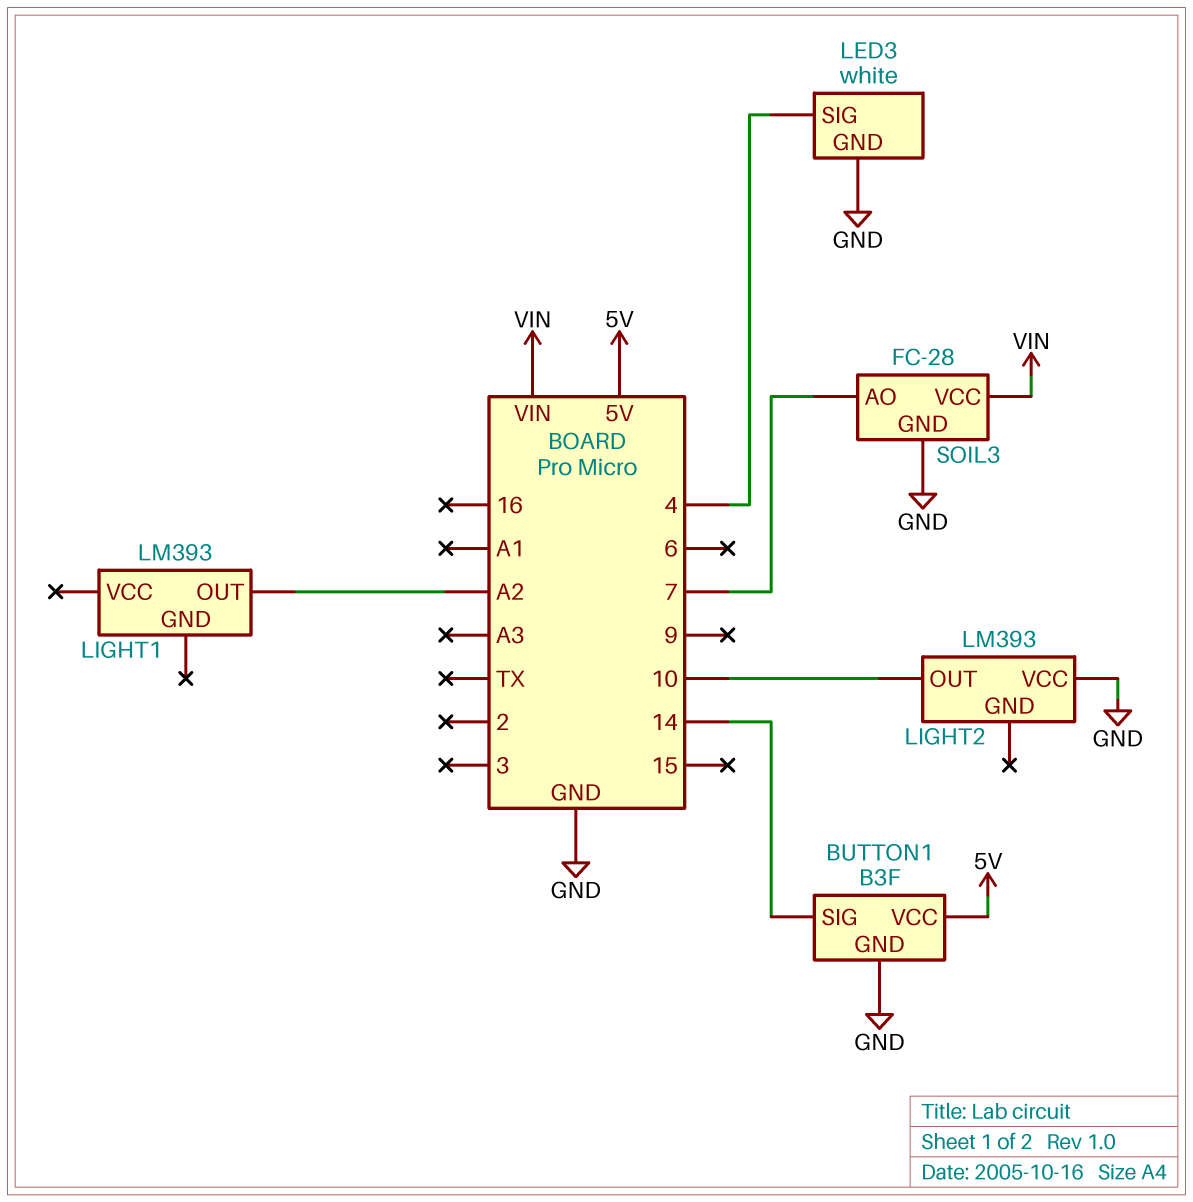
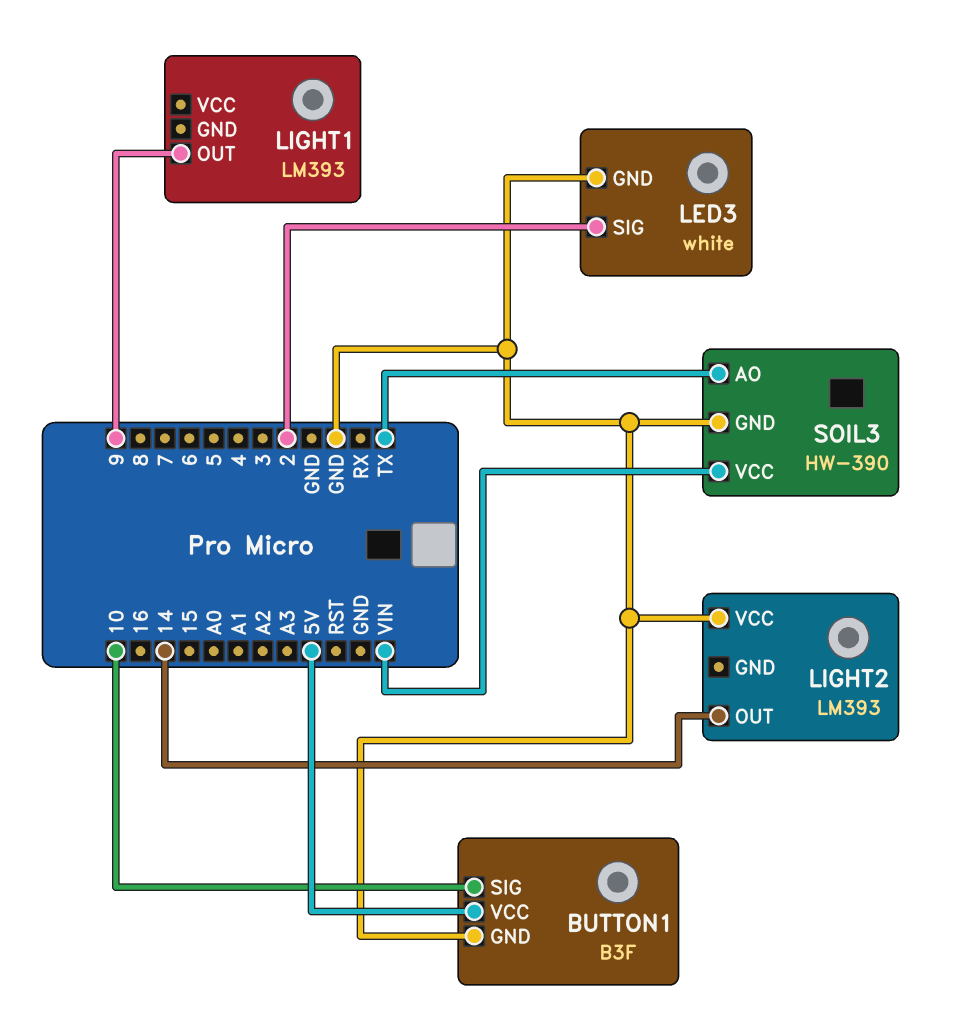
BUTTON1 pin SIG: 14 -> 10
LED3 pin SIG: 4 -> 2
LIGHT1 pin OUT: A2 -> 9
LIGHT2 pin OUT: 10 -> 14
SOIL3: FC-28 -> HW-390
SOIL3 pin AO: 7 -> TX

